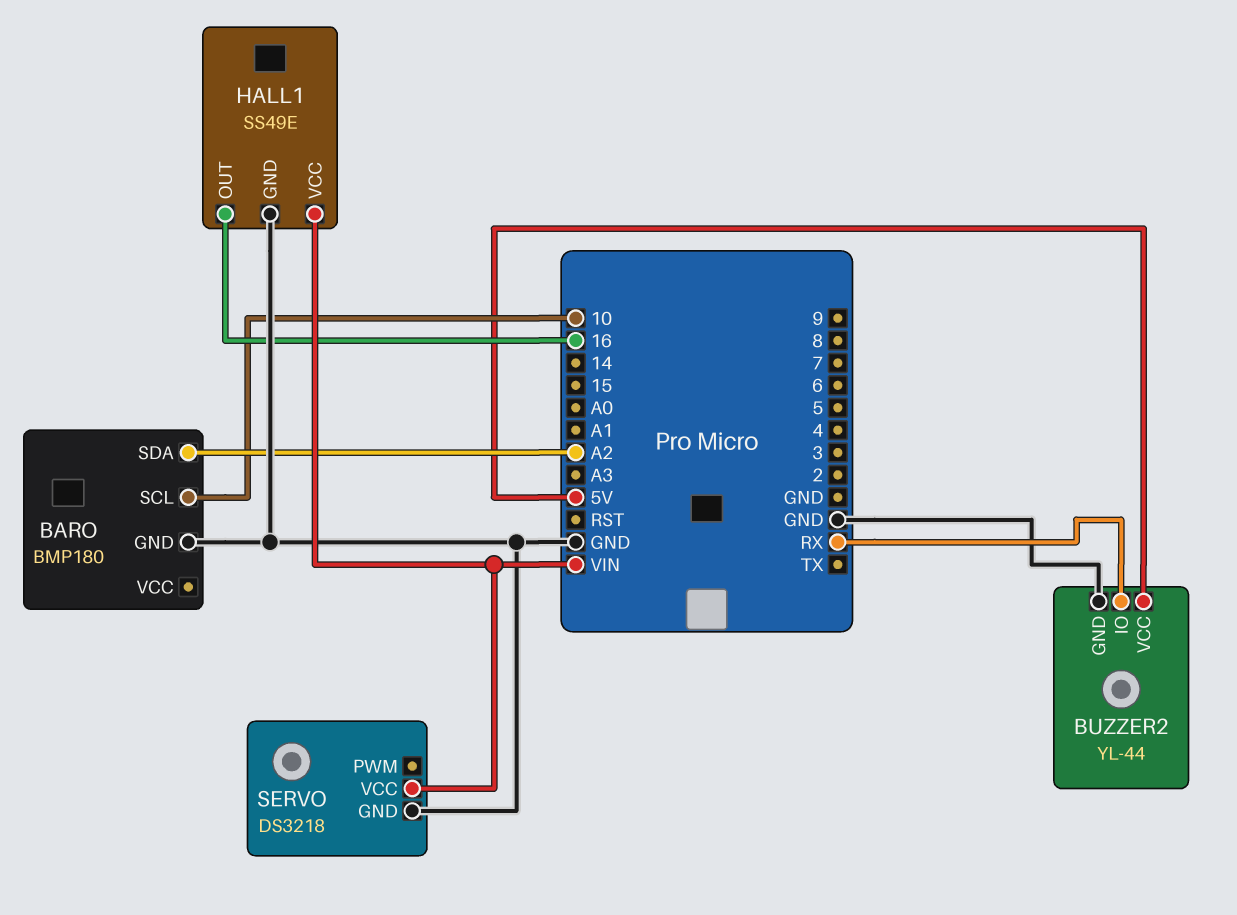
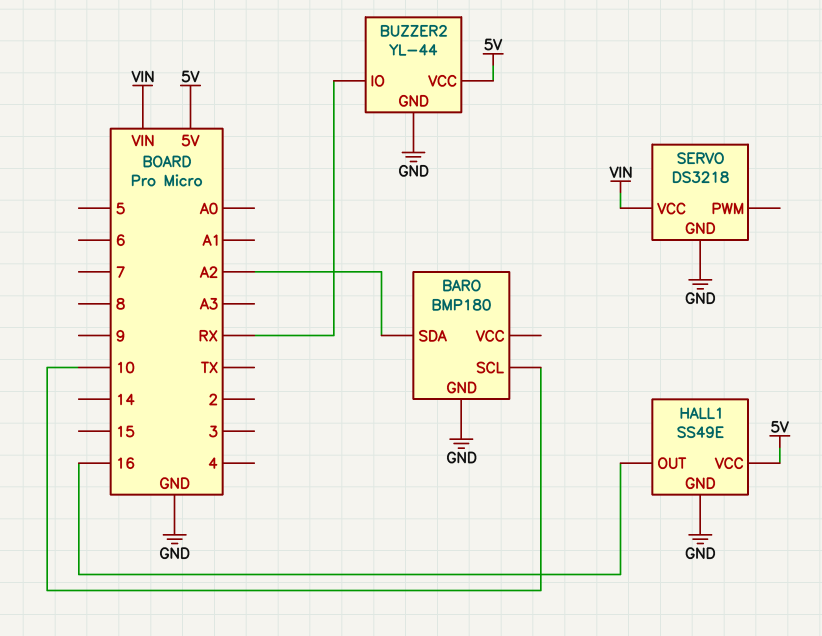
HALL1 pin VCC: VIN -> 5V

